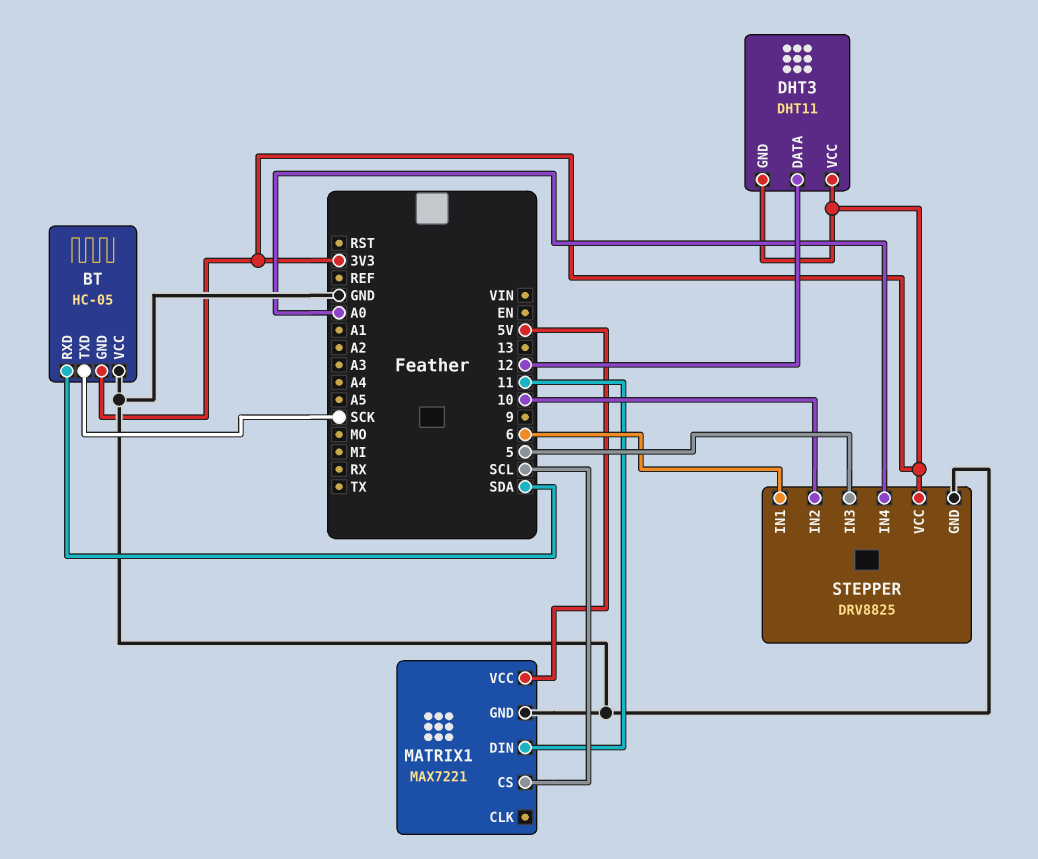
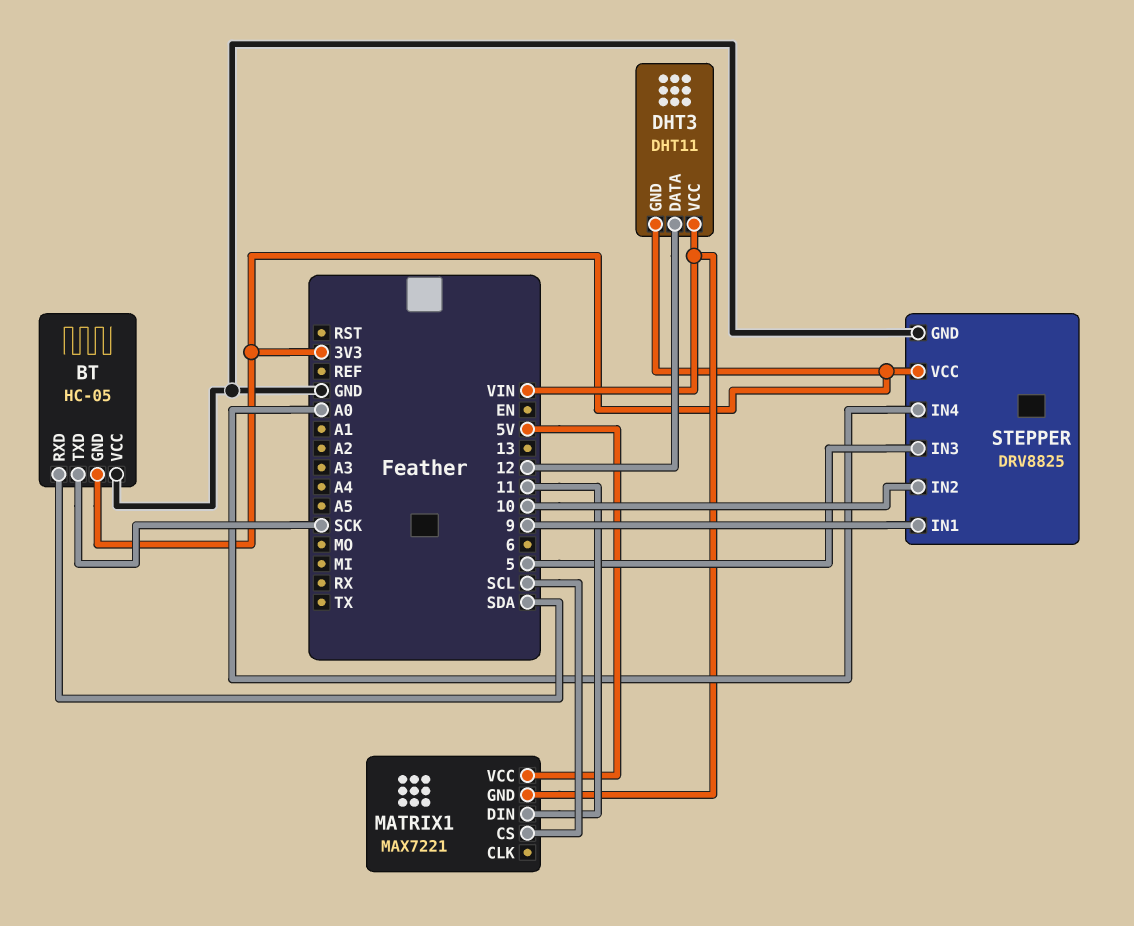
DHT3 pin VCC: 3V3 -> VIN
MATRIX1 pin GND: GND -> VIN
STEPPER pin IN1: 6 -> 9

